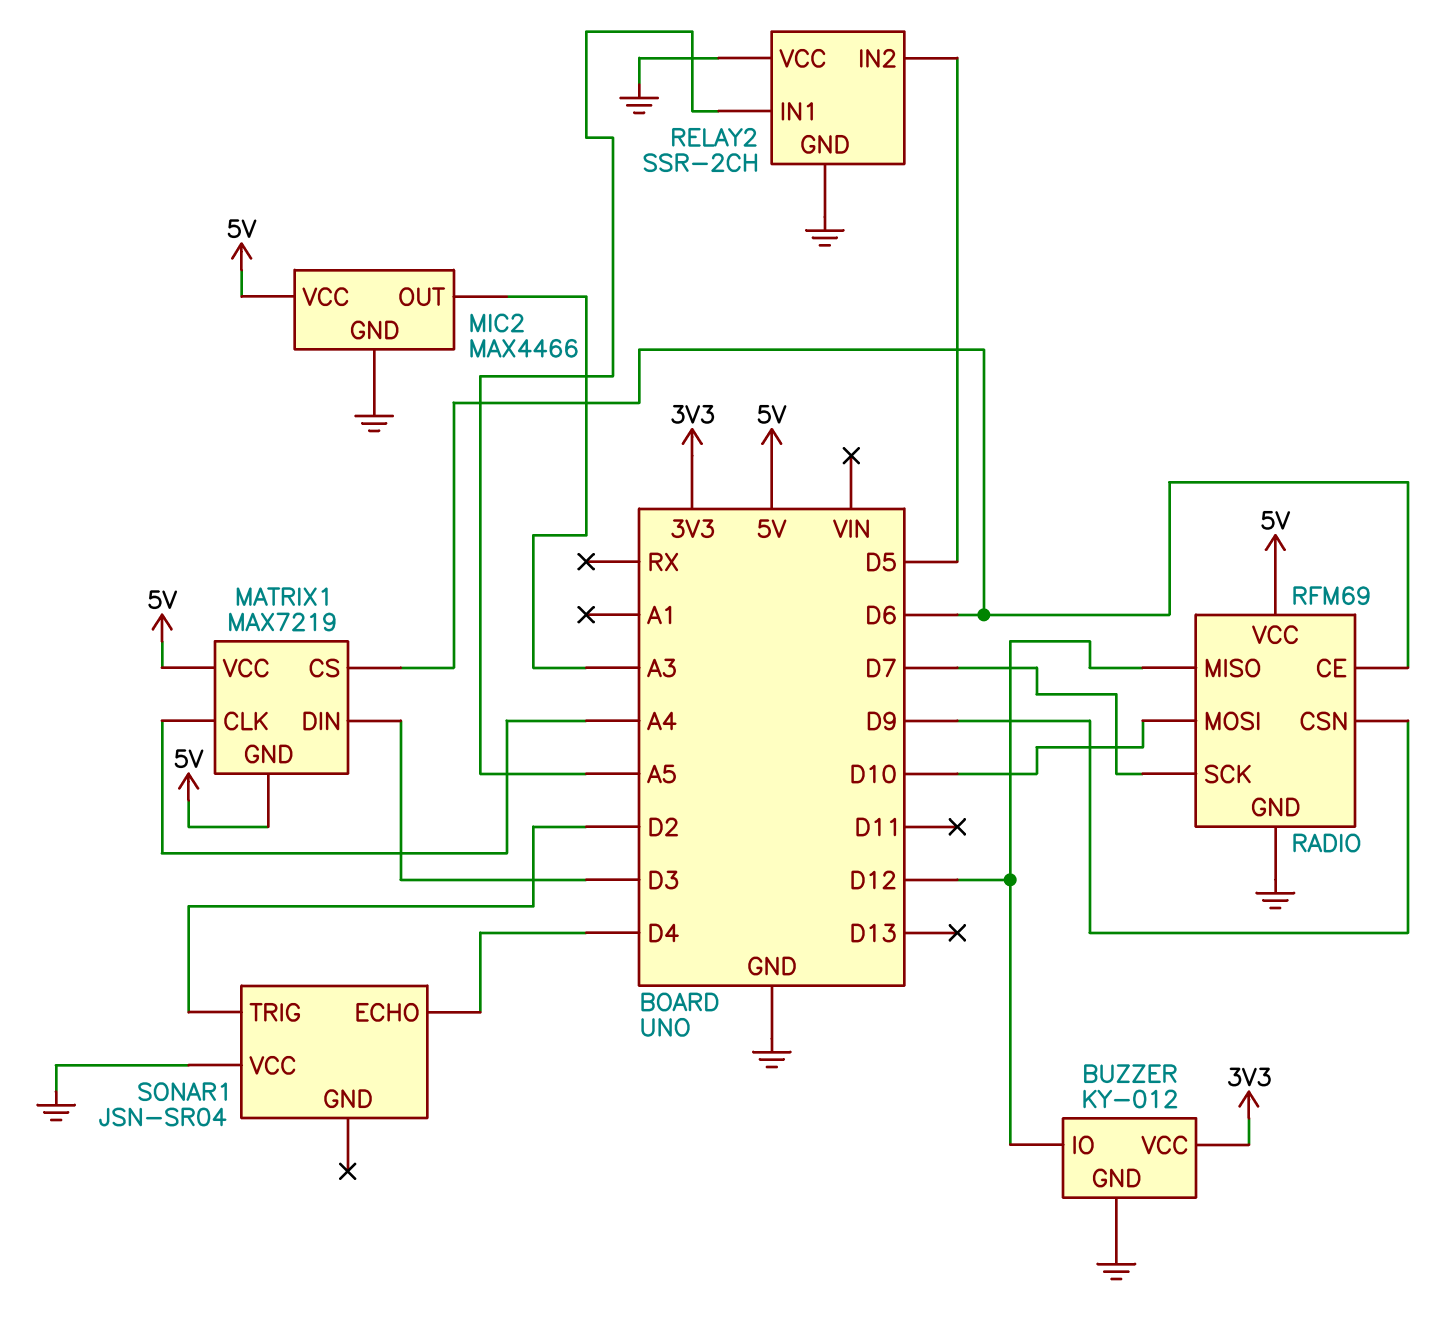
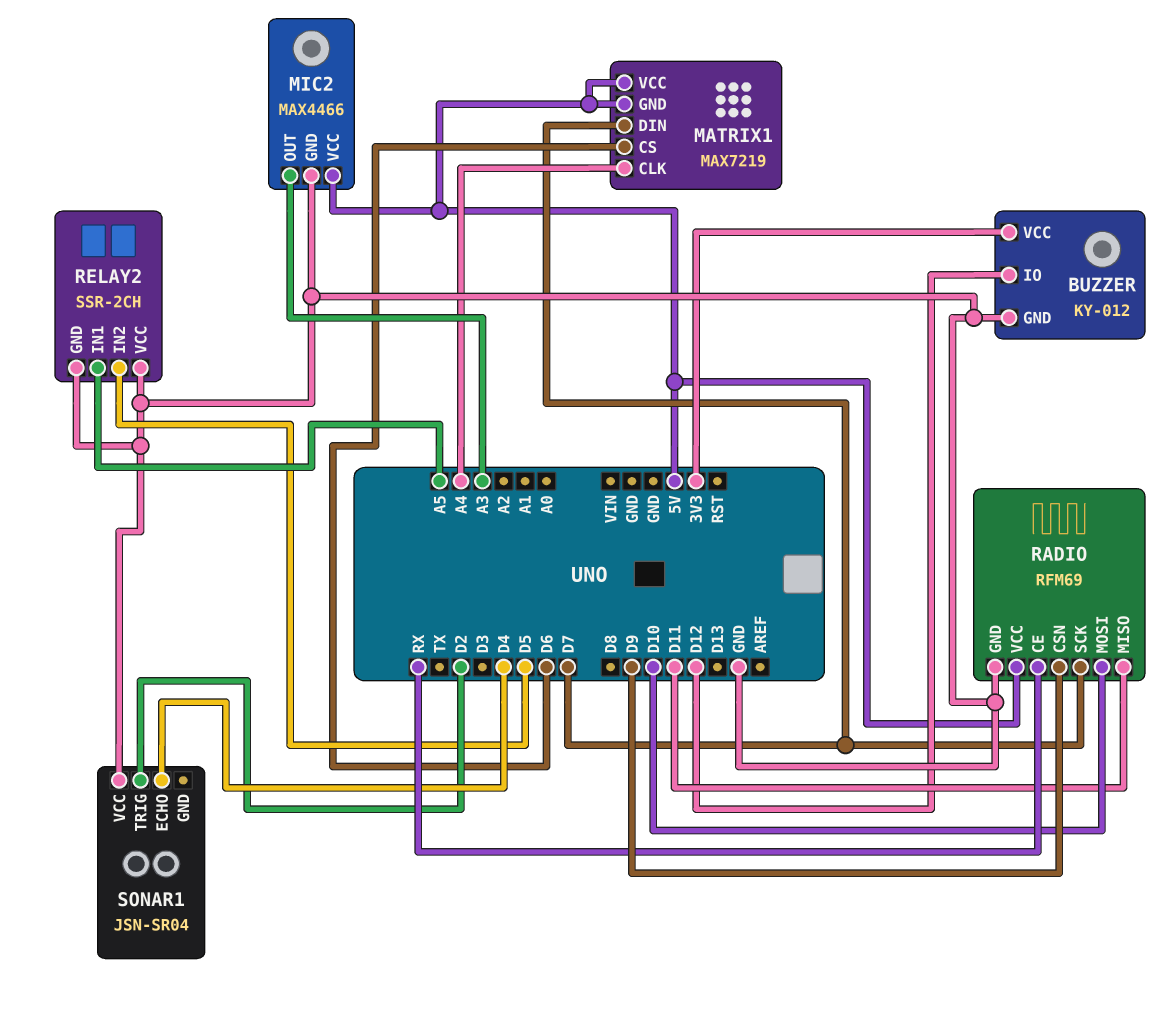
MATRIX1 pin DIN: D3 -> D7
RADIO pin CE: D6 -> RX
RADIO pin MISO: D12 -> D11

